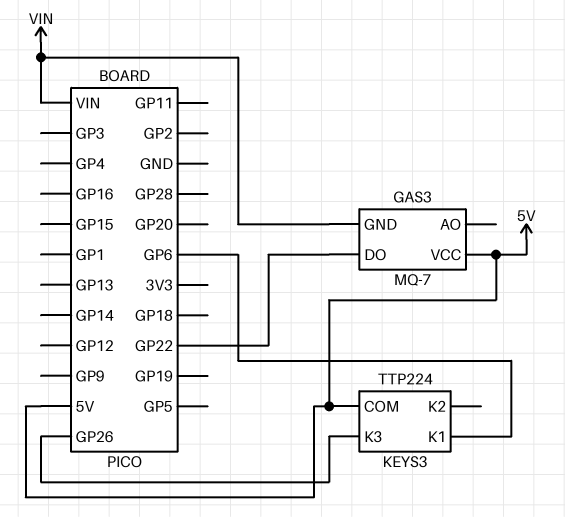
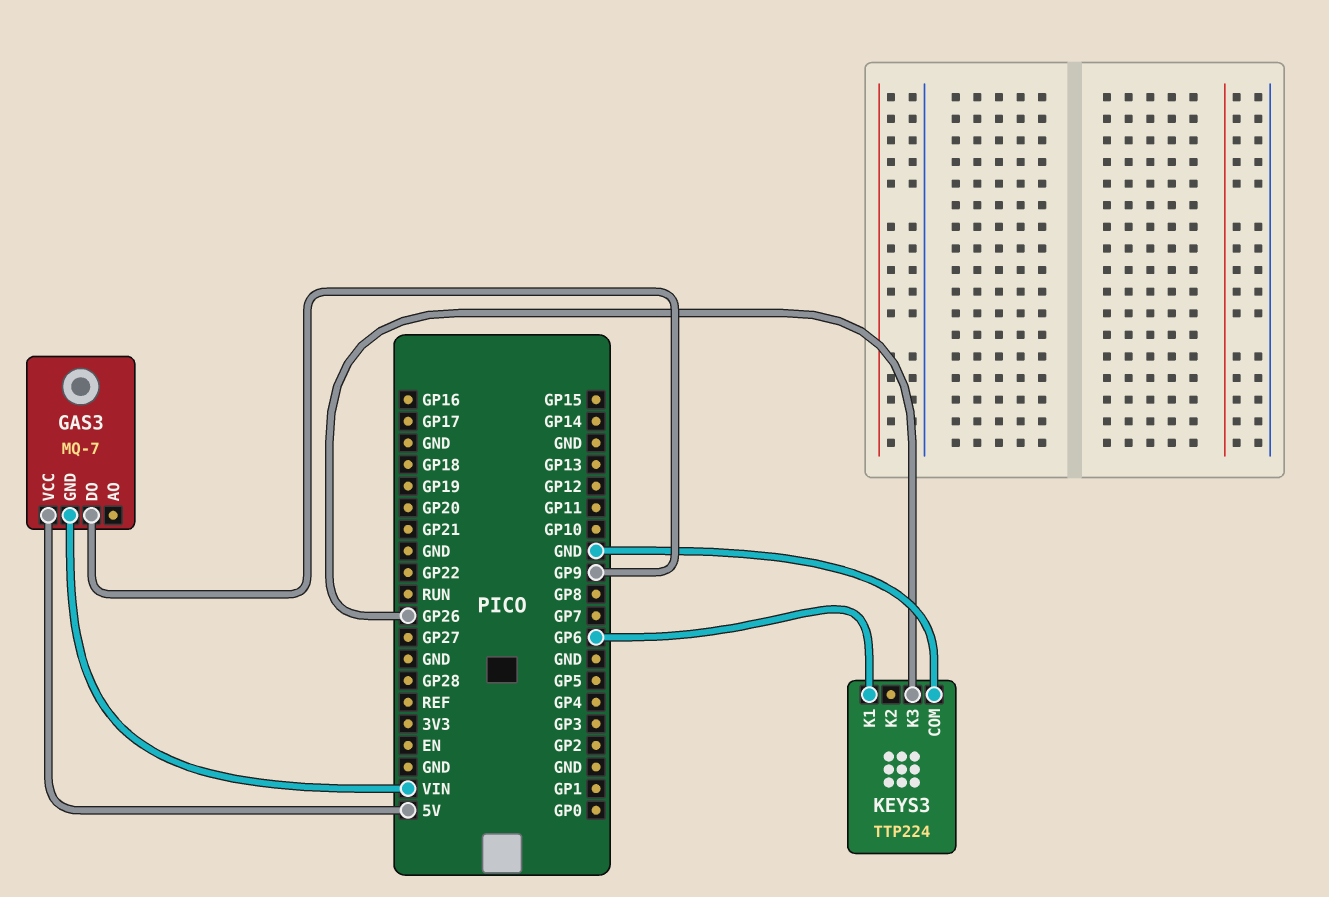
GAS3 pin DO: GP22 -> GP9
KEYS3 pin COM: 5V -> GND

